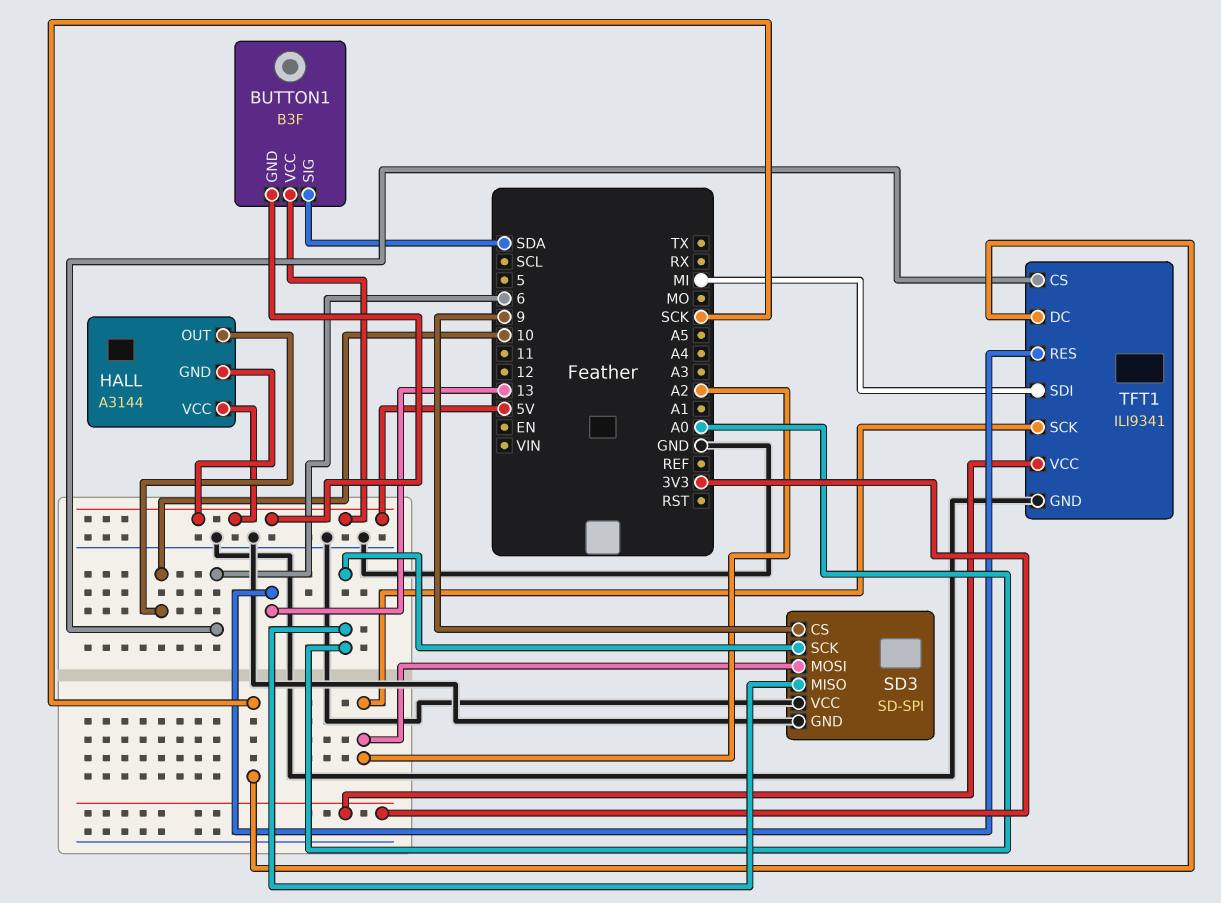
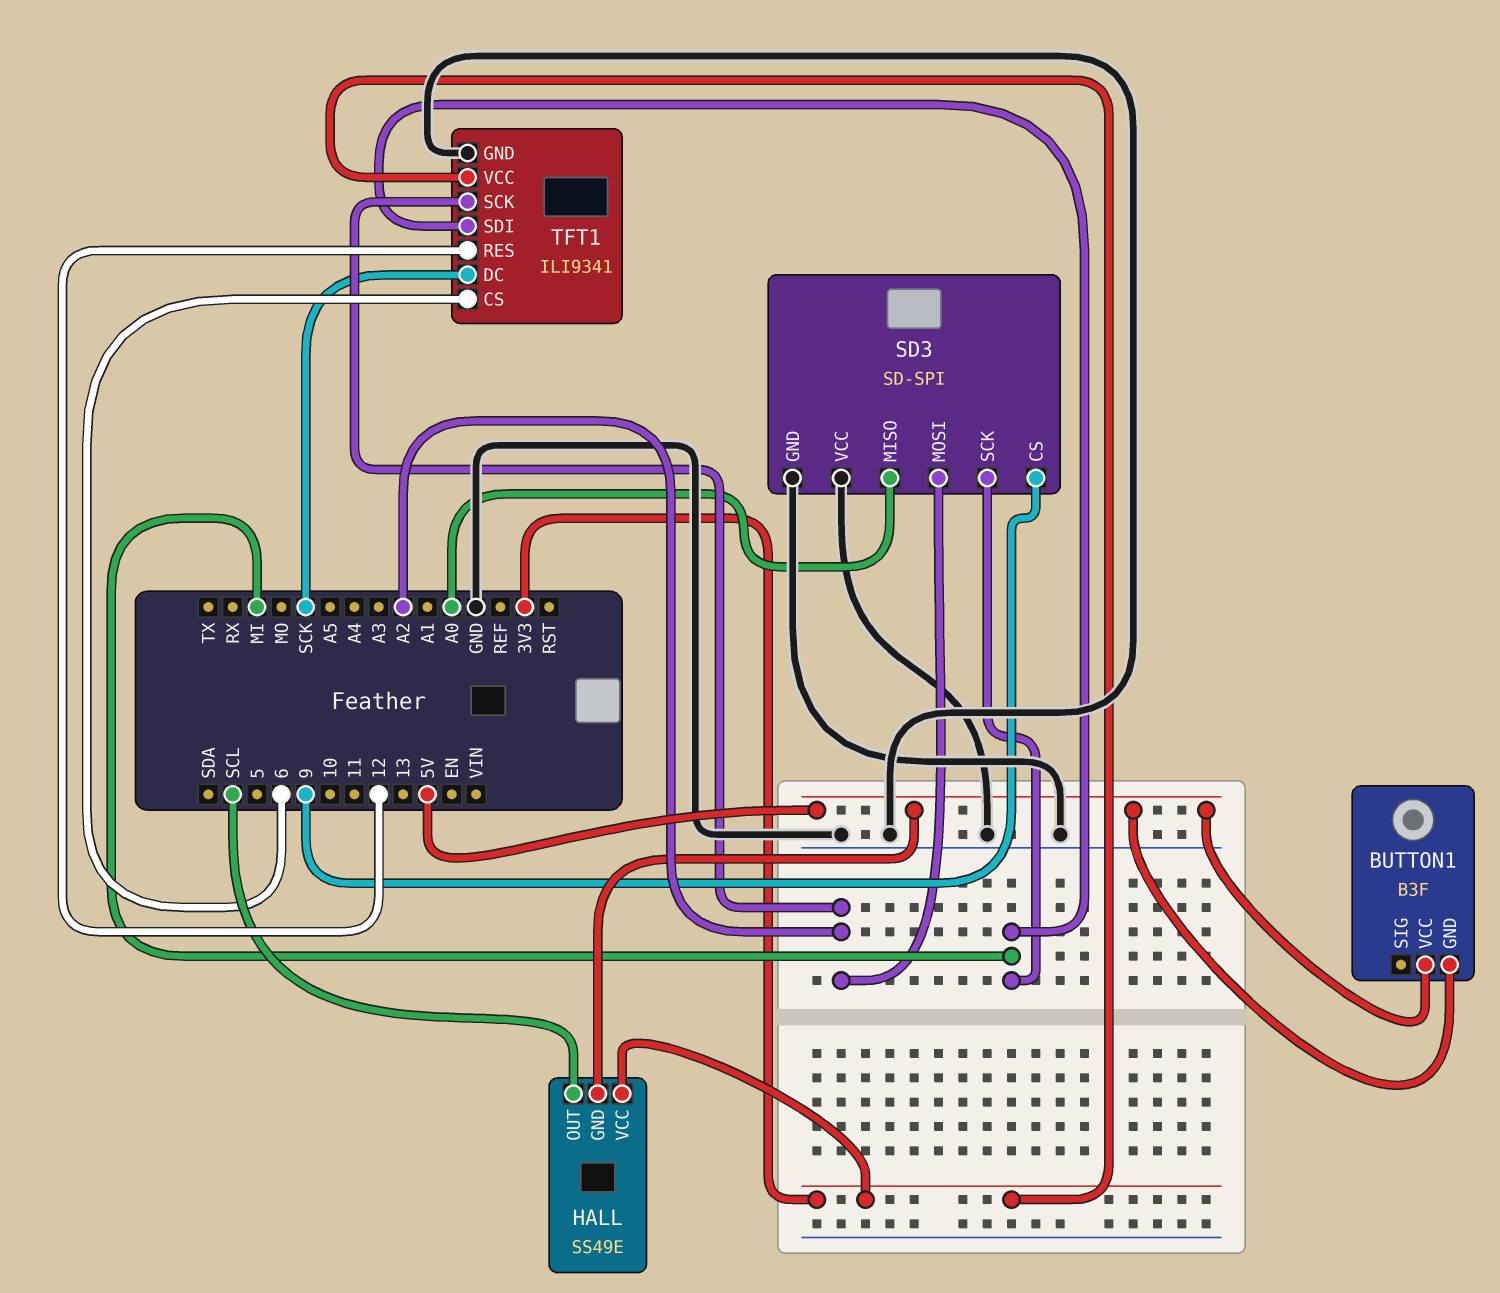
BUTTON1 pin SIG: SDA -> none
HALL: A3144 -> SS49E
HALL pin OUT: 10 -> SCL
HALL pin VCC: 5V -> 3V3
SD3 pin SCK: A0 -> MI
TFT1 pin RES: 13 -> 12

